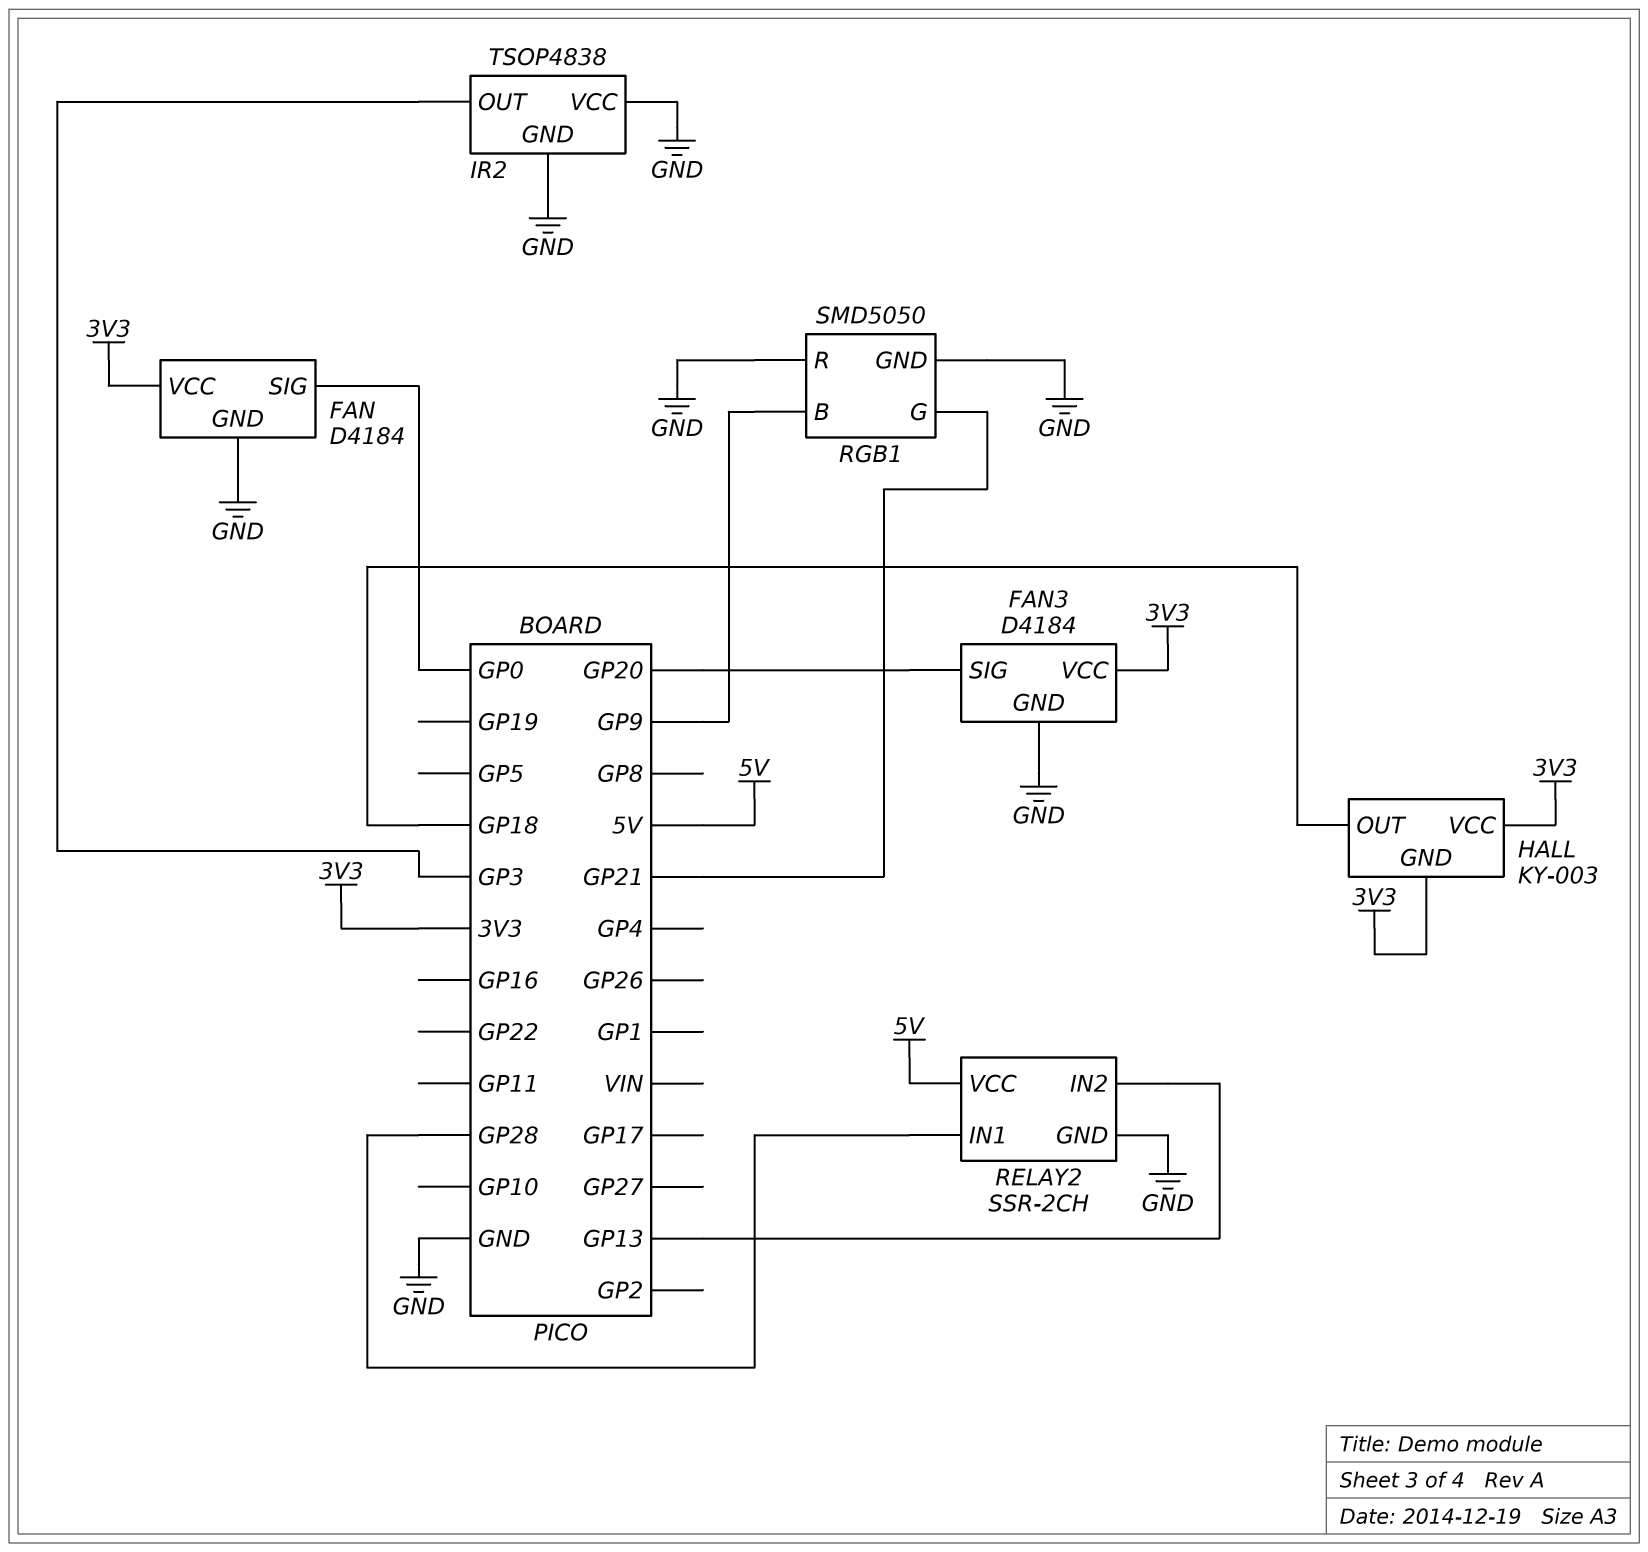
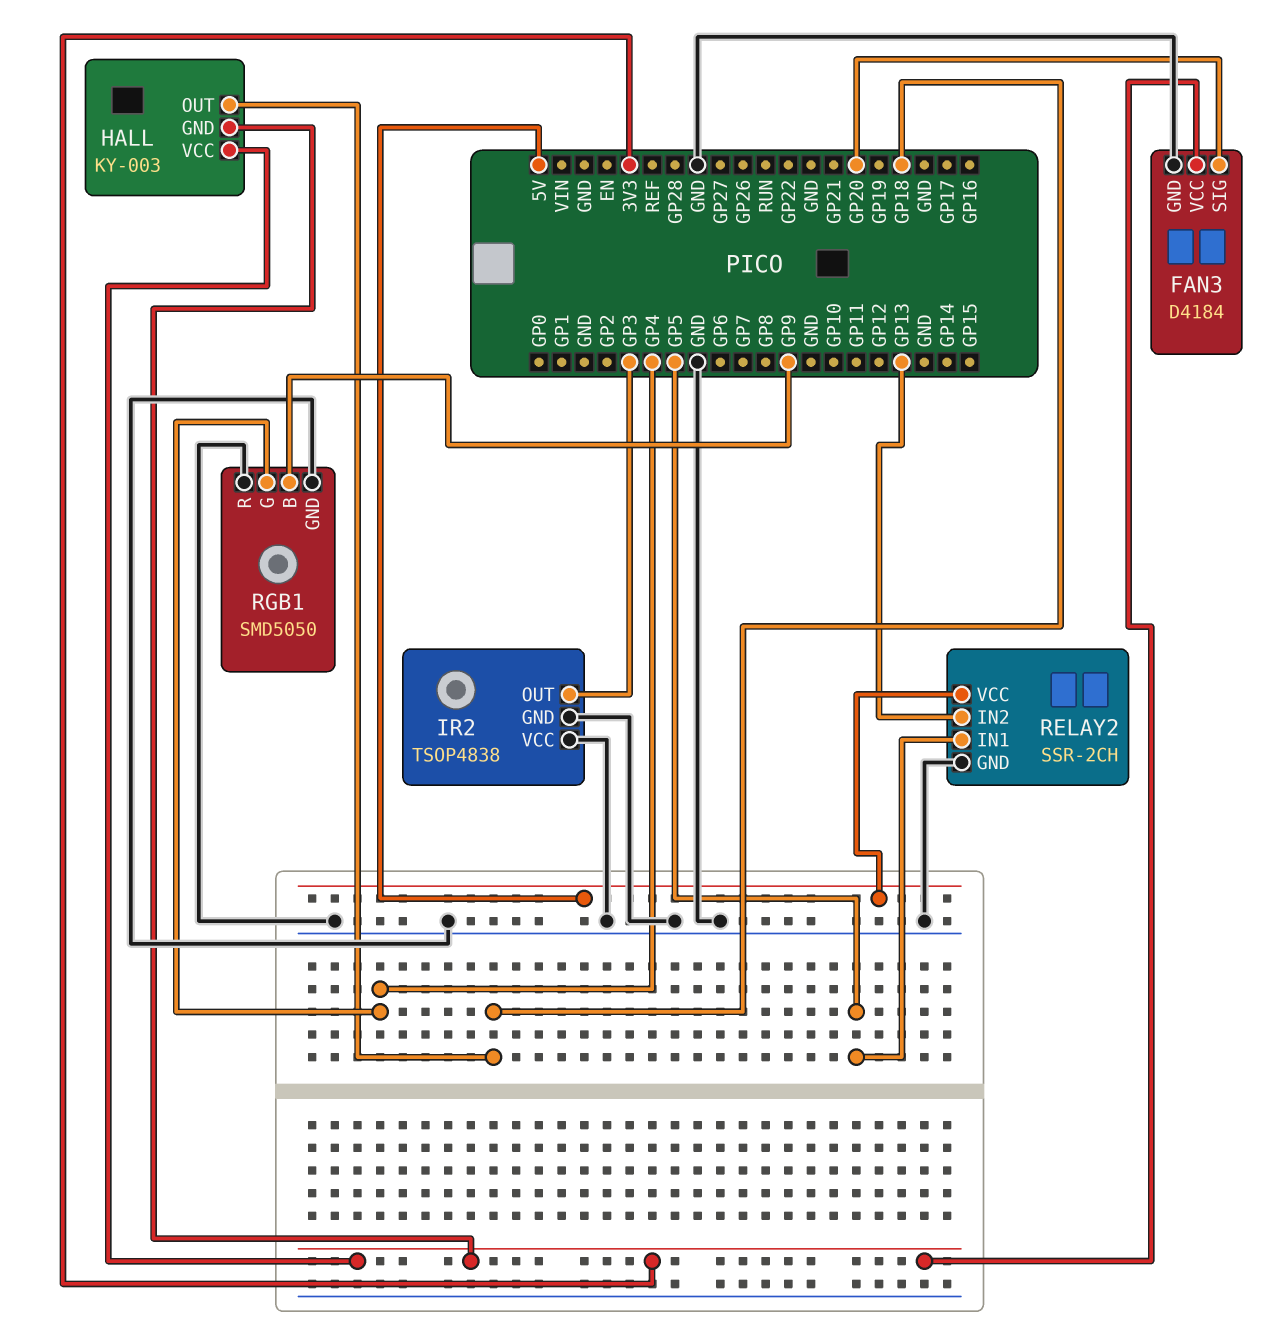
FAN: D4184 -> none
FAN pin GND: GND -> none
FAN pin SIG: GP0 -> none
FAN pin VCC: 3V3 -> none
RELAY2 pin IN1: GP28 -> GP5
RGB1 pin G: GP21 -> GP4

